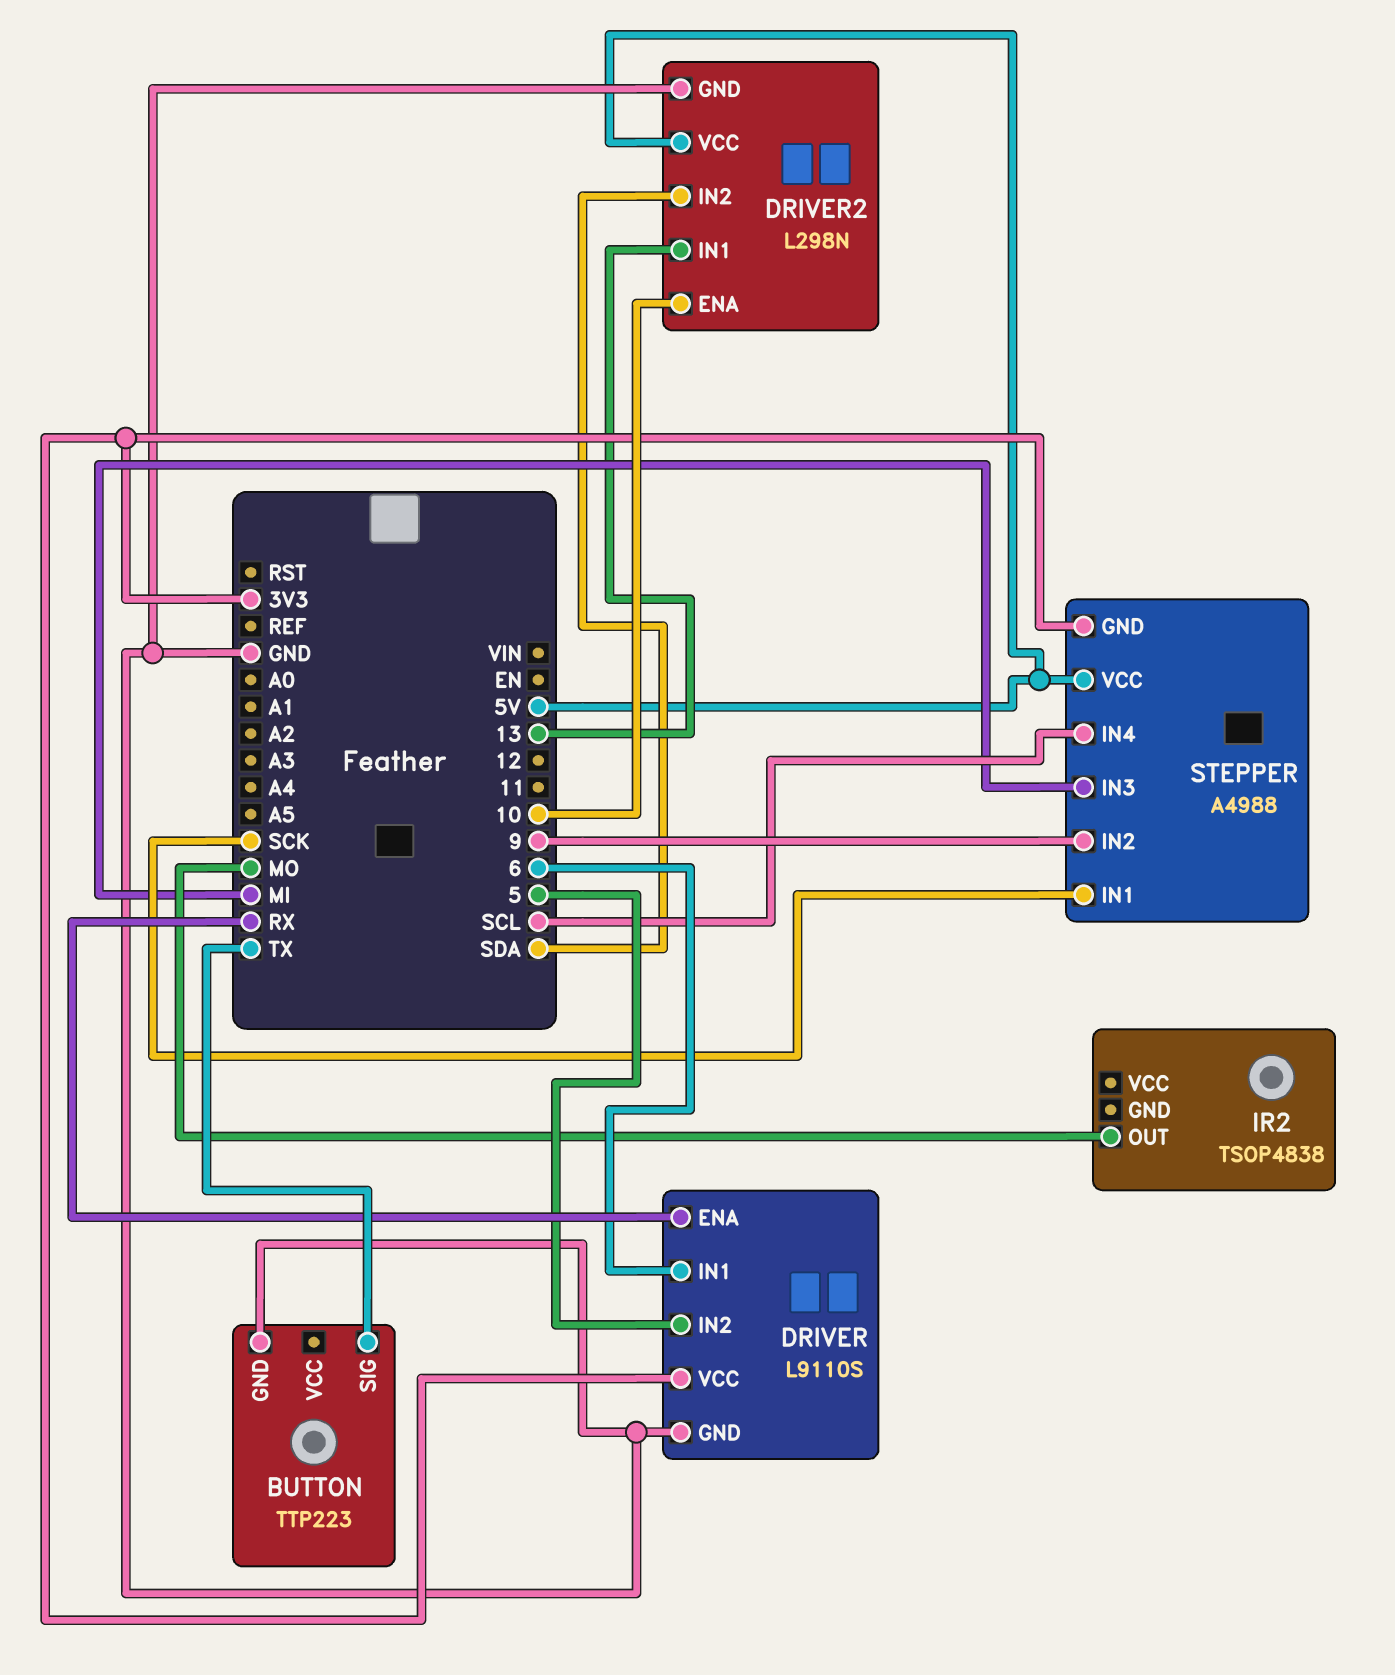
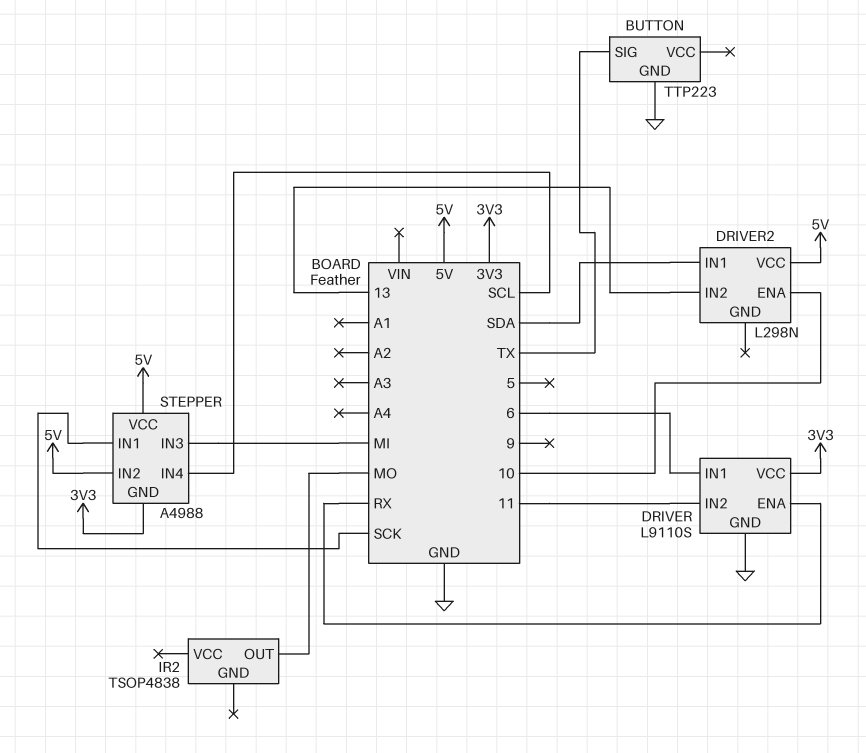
DRIVER pin IN2: 5 -> 11
DRIVER2 pin GND: GND -> none
DRIVER2 pin IN1: 13 -> SDA
DRIVER2 pin IN2: SDA -> 13
STEPPER pin IN2: 9 -> 5V

